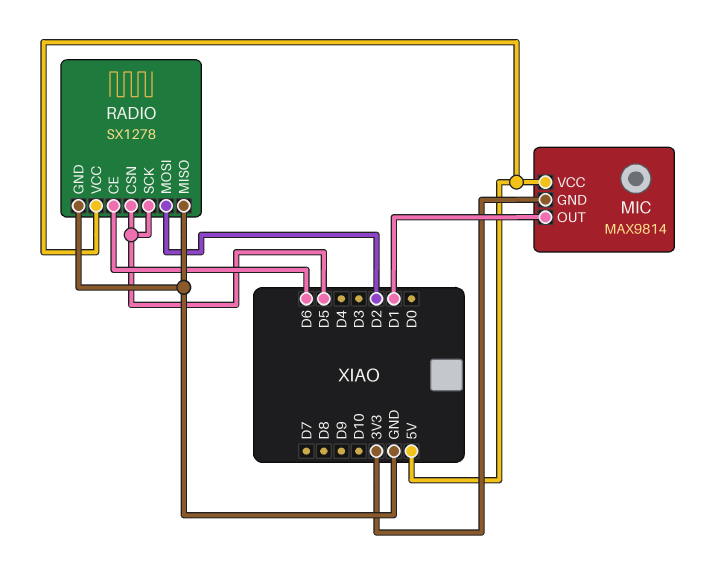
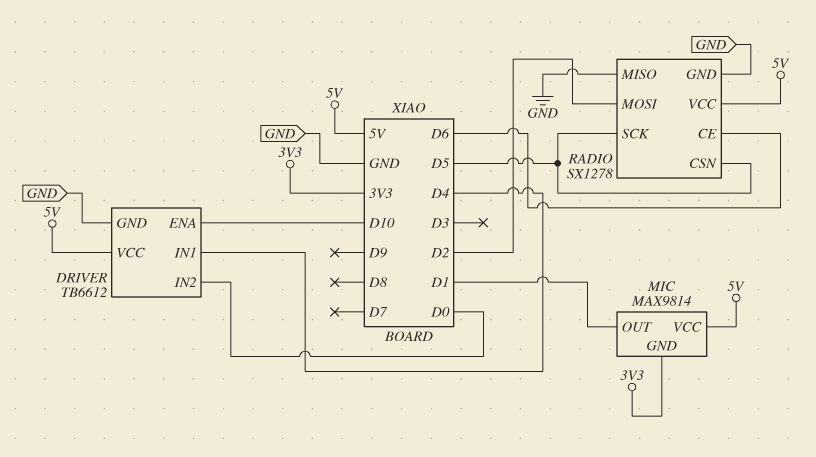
DRIVER: none -> TB6612
DRIVER pin ENA: none -> D10
DRIVER pin GND: none -> GND
DRIVER pin IN1: none -> D4
DRIVER pin IN2: none -> D0
DRIVER pin VCC: none -> 5V

